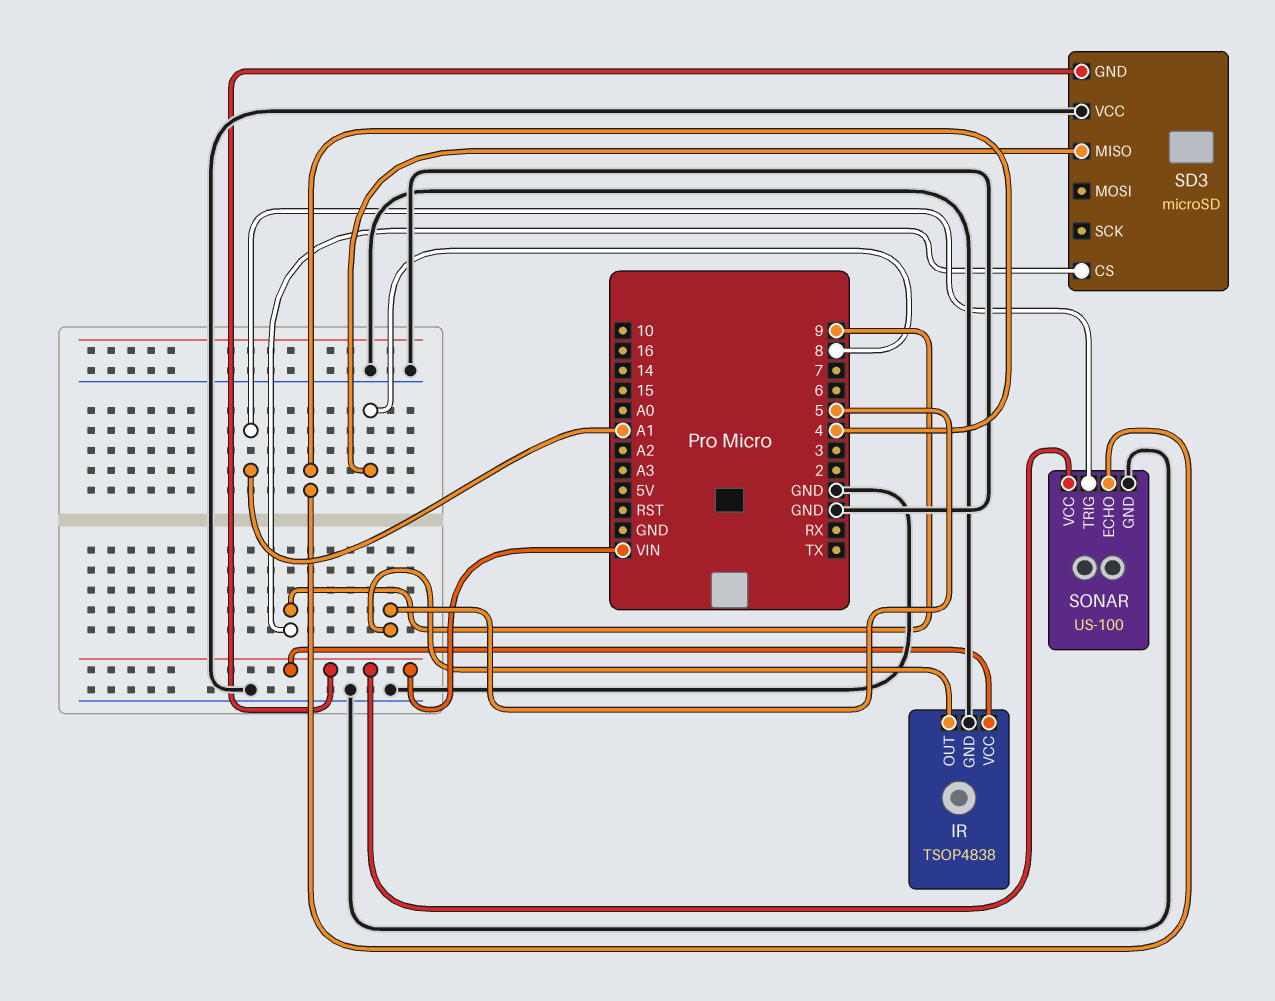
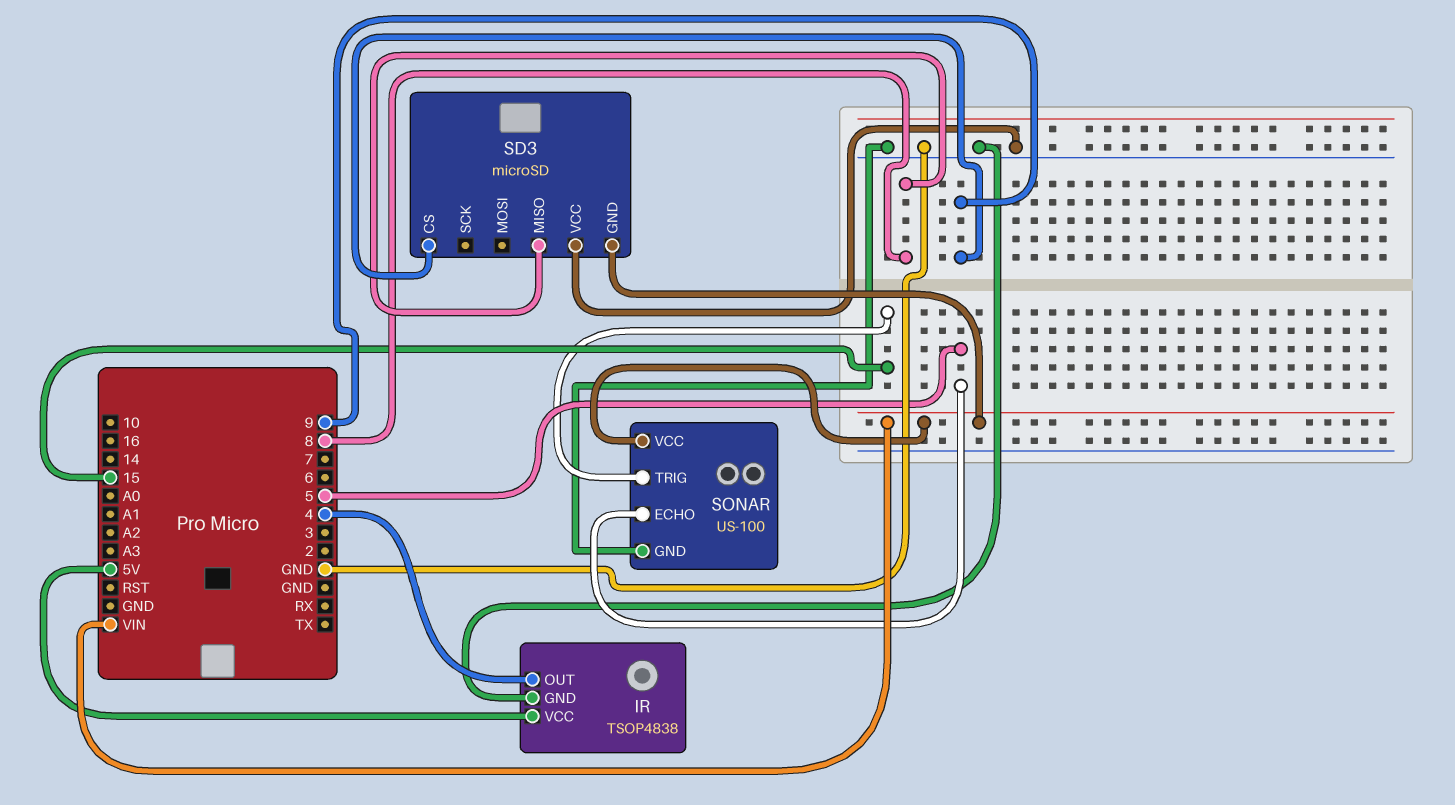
IR pin OUT: 5 -> 4
IR pin VCC: VIN -> 5V
SONAR pin ECHO: 4 -> 5
SONAR pin TRIG: A1 -> 15

